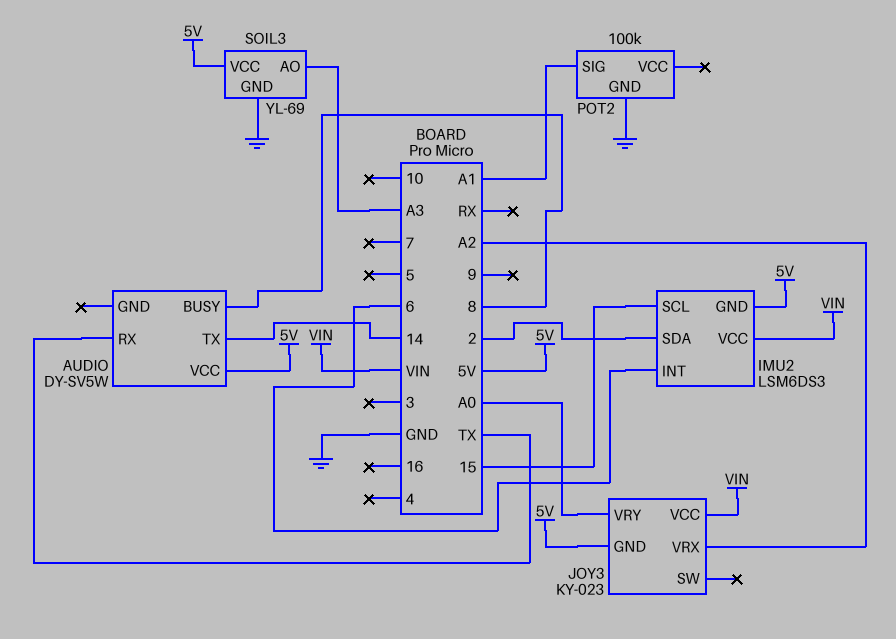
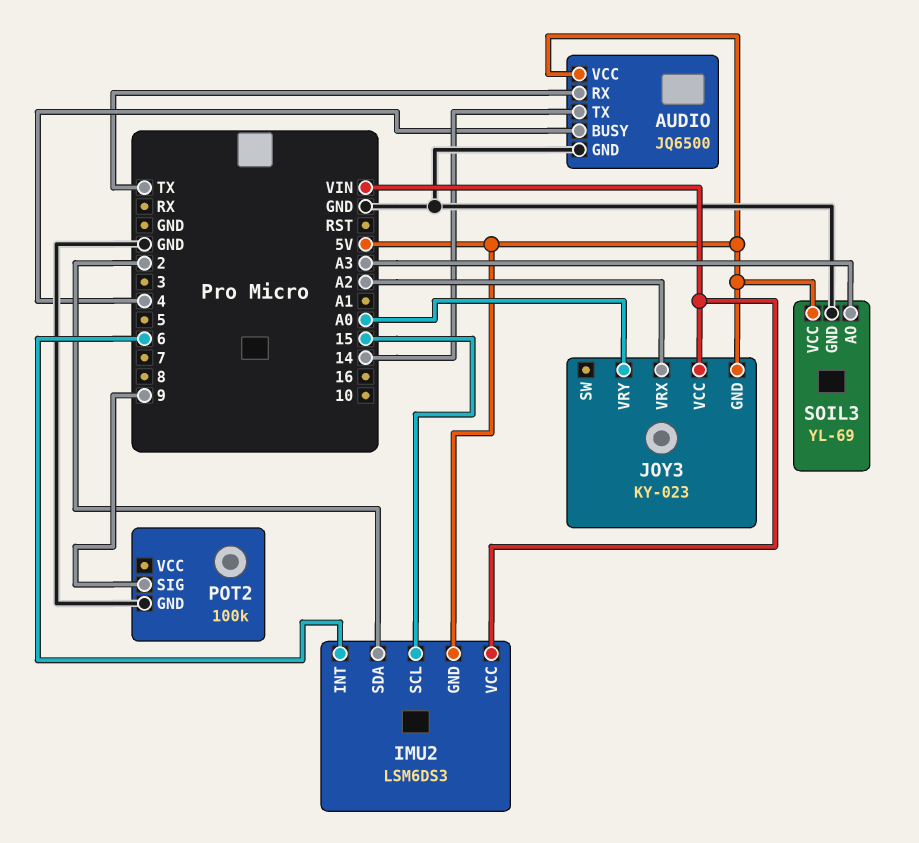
AUDIO: DY-SV5W -> JQ6500
AUDIO pin BUSY: 8 -> 4
AUDIO pin GND: none -> GND
POT2 pin SIG: A1 -> 9

